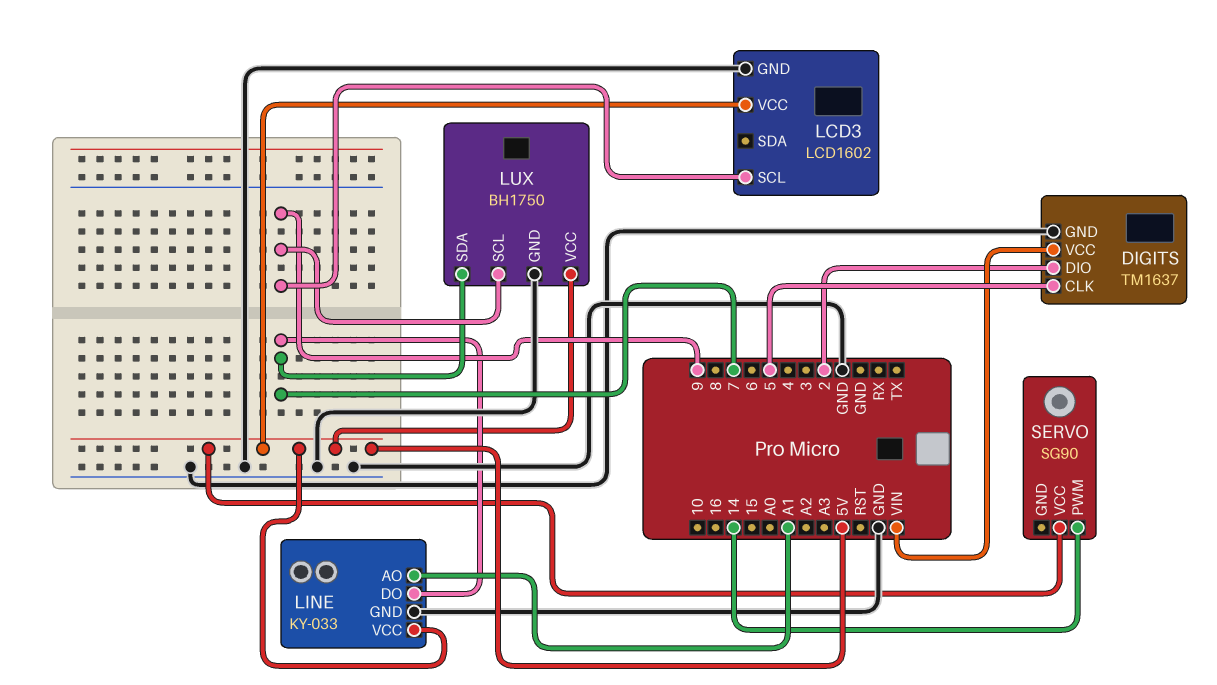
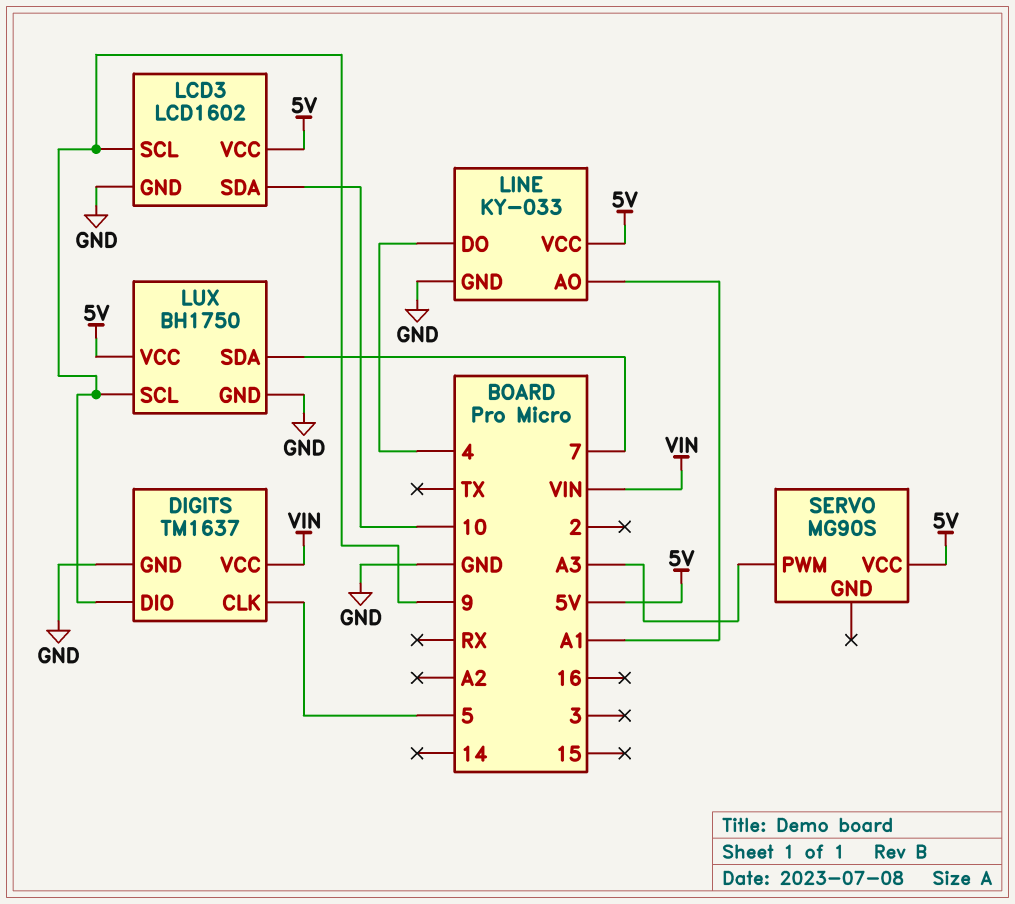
DIGITS pin DIO: 2 -> 9
LCD3 pin SDA: none -> 10
LINE pin DO: 7 -> 4
SERVO: SG90 -> MG90S
SERVO pin PWM: 14 -> A3

